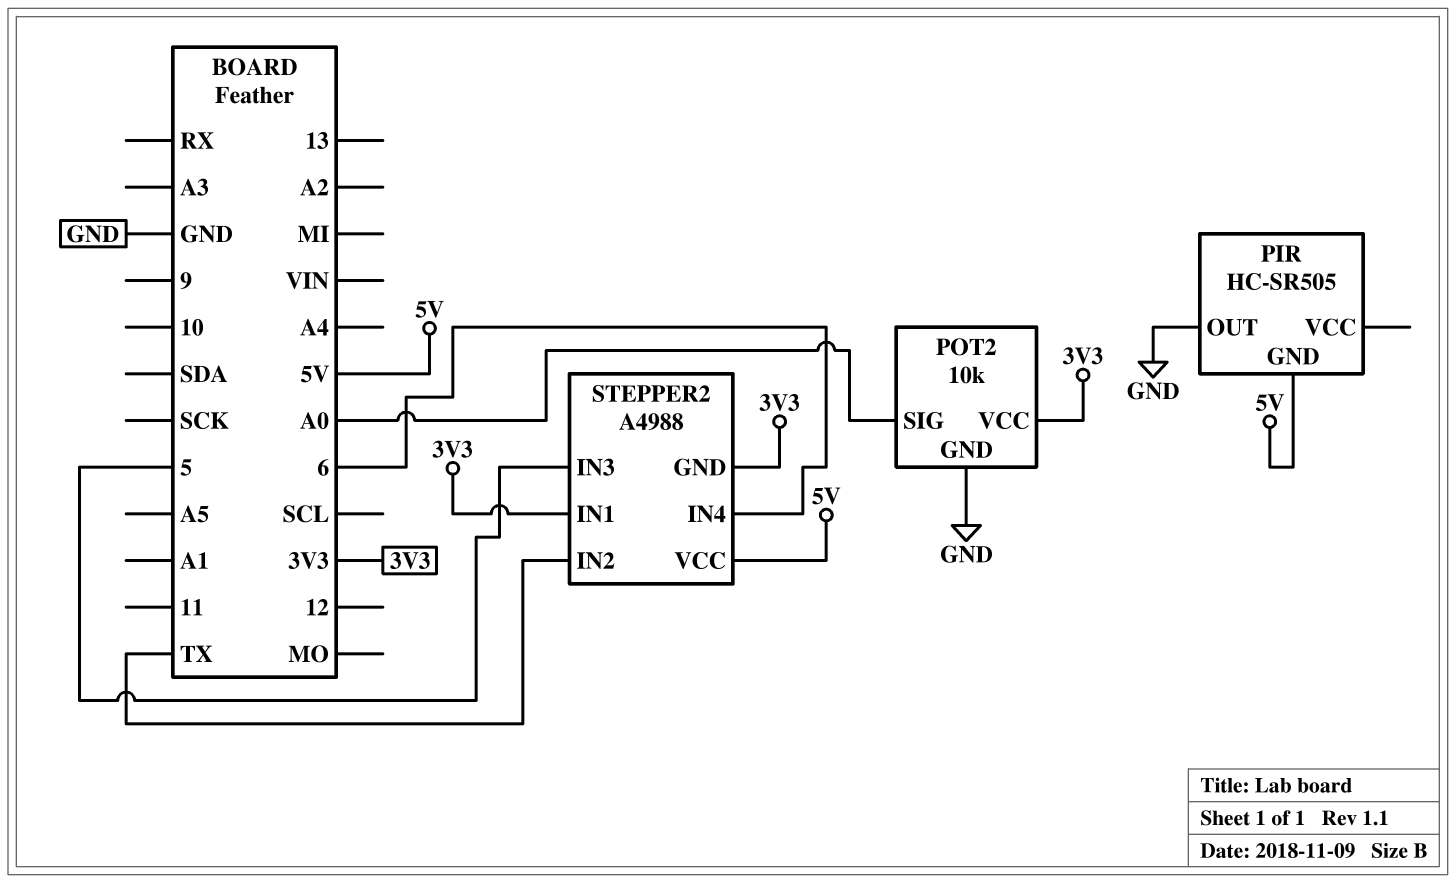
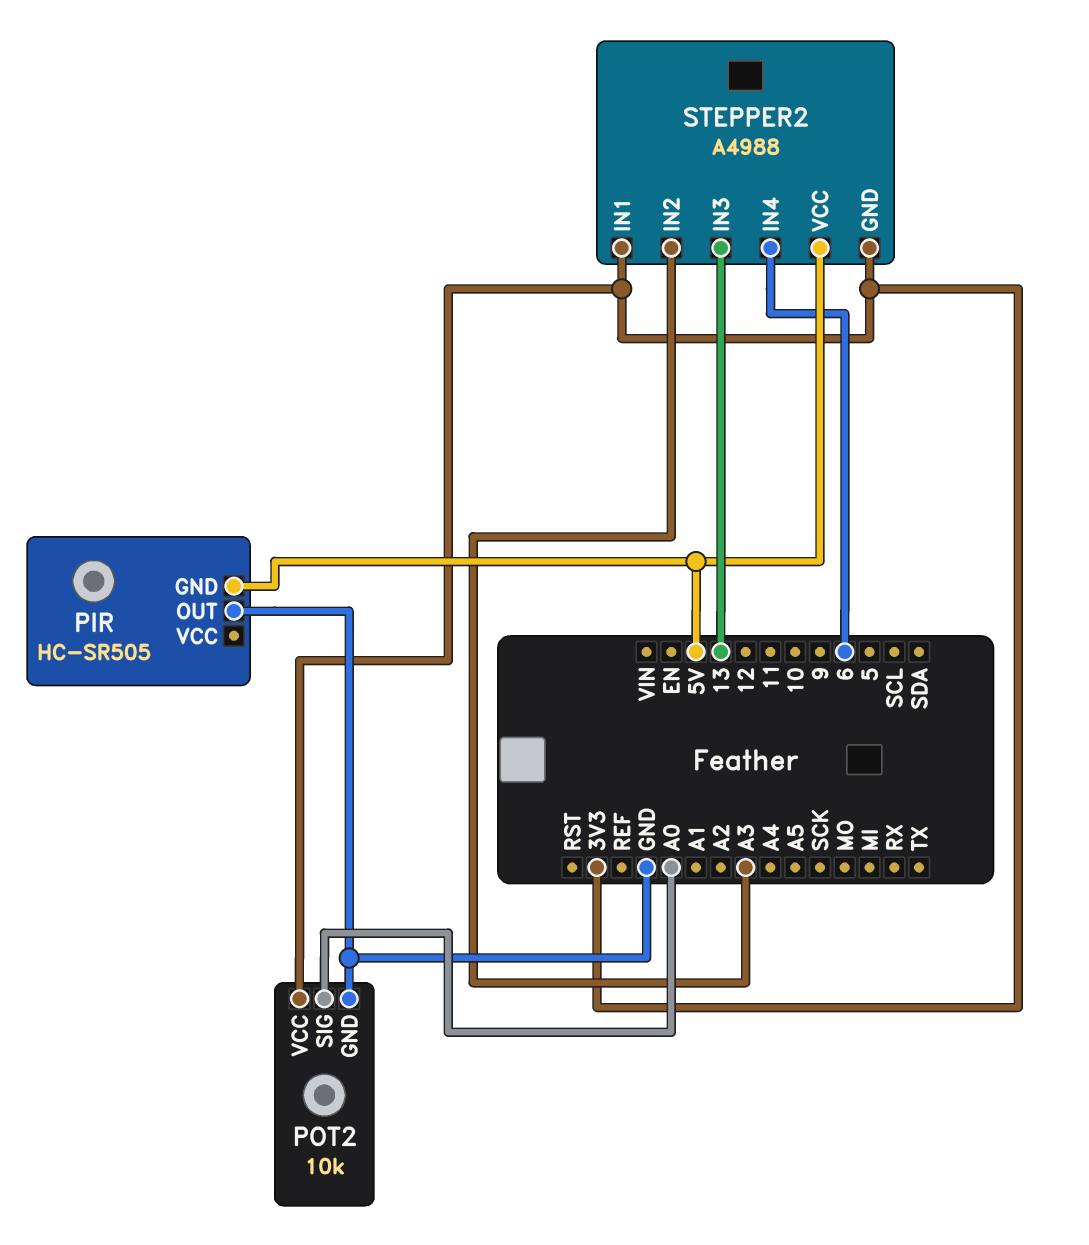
STEPPER2 pin IN2: TX -> A3
STEPPER2 pin IN3: 5 -> 13

